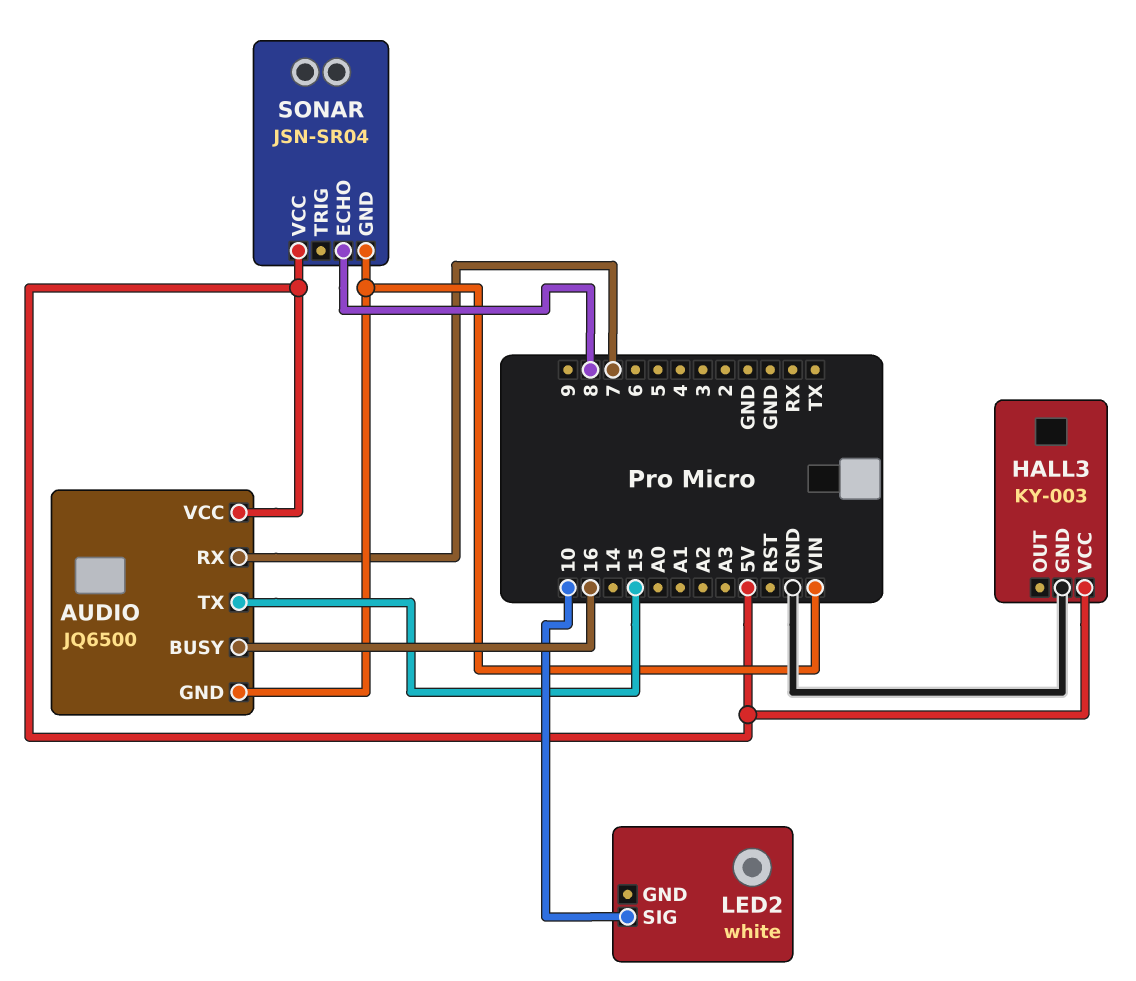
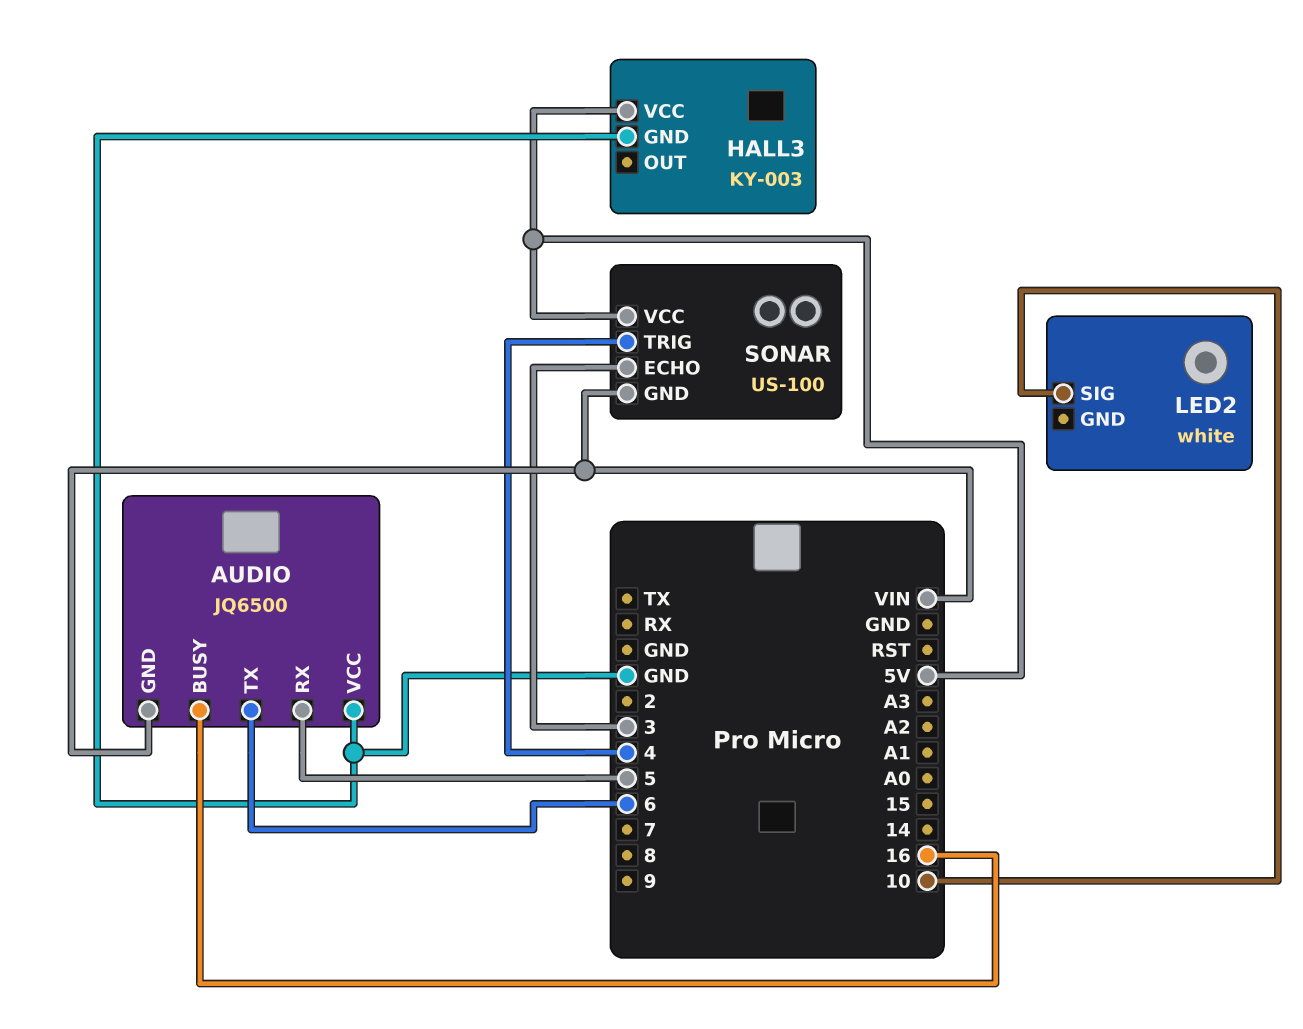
AUDIO pin RX: 7 -> 5
AUDIO pin TX: 15 -> 6
AUDIO pin VCC: 5V -> GND
SONAR: JSN-SR04 -> US-100
SONAR pin ECHO: 8 -> 3
SONAR pin TRIG: none -> 4

